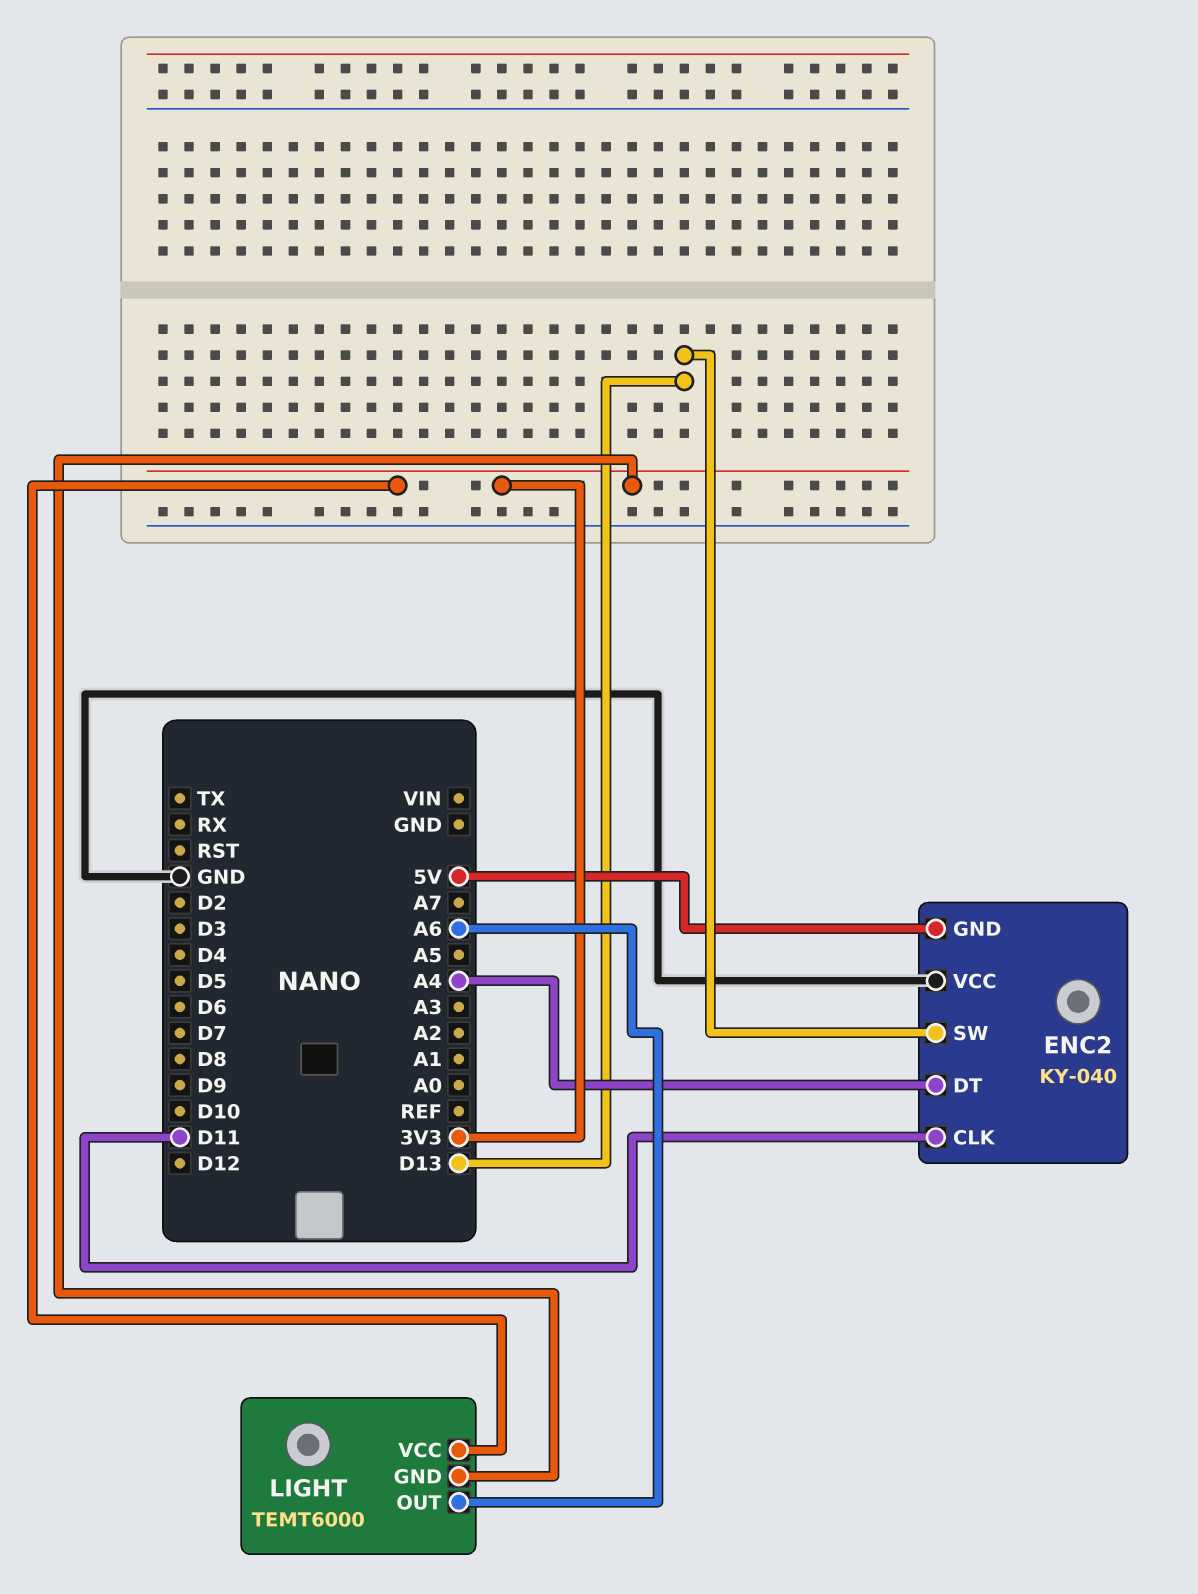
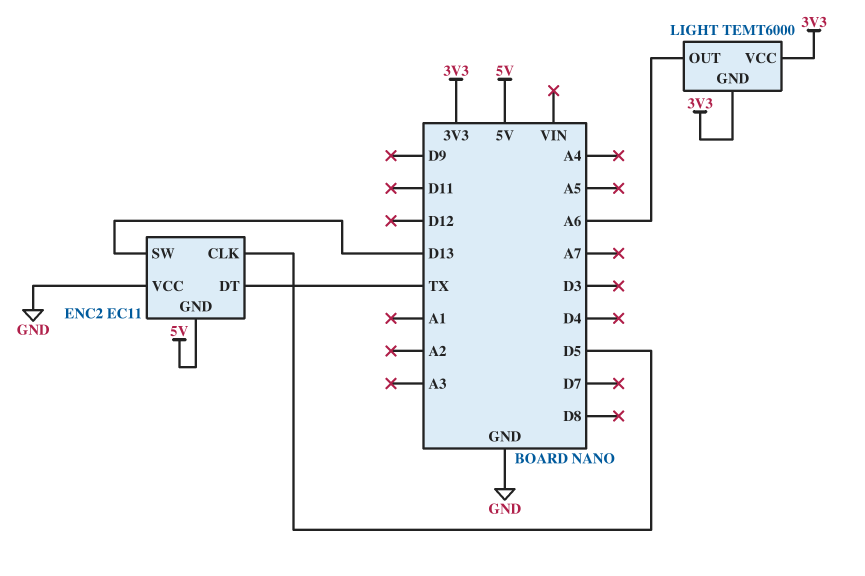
ENC2: KY-040 -> EC11
ENC2 pin CLK: D11 -> D5
ENC2 pin DT: A4 -> TX

